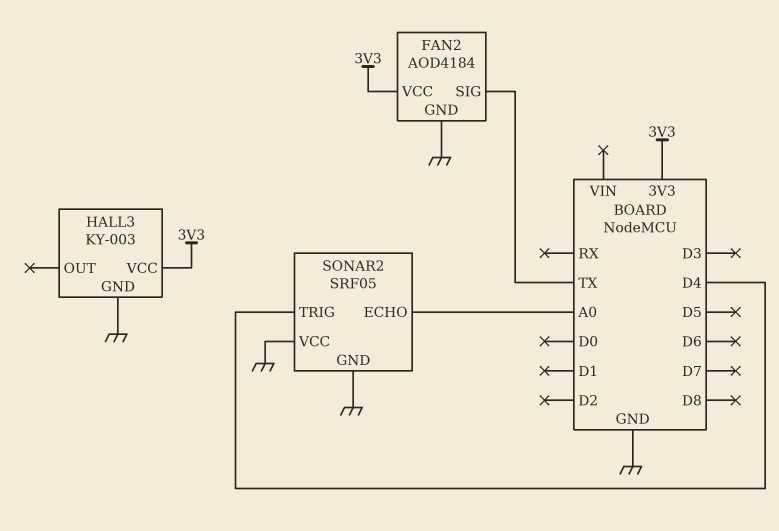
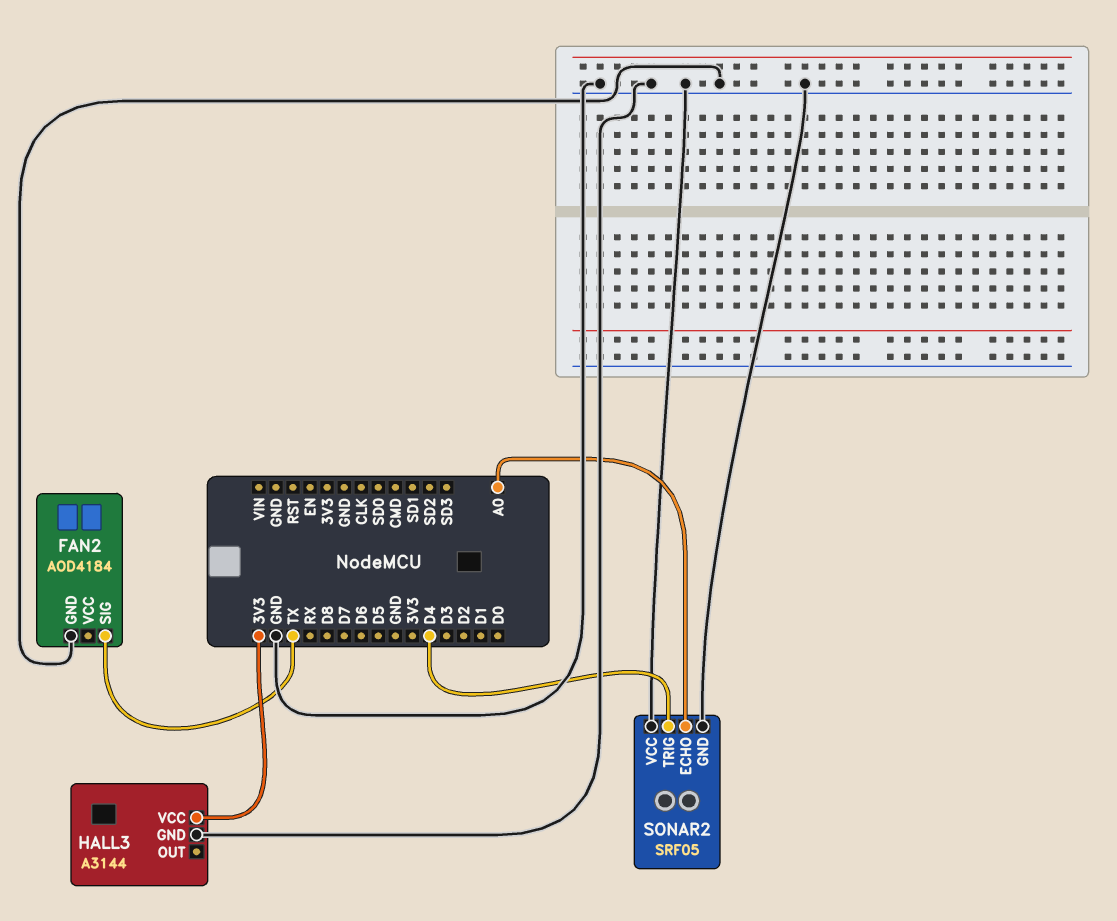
FAN2 pin VCC: 3V3 -> none
HALL3: KY-003 -> A3144

